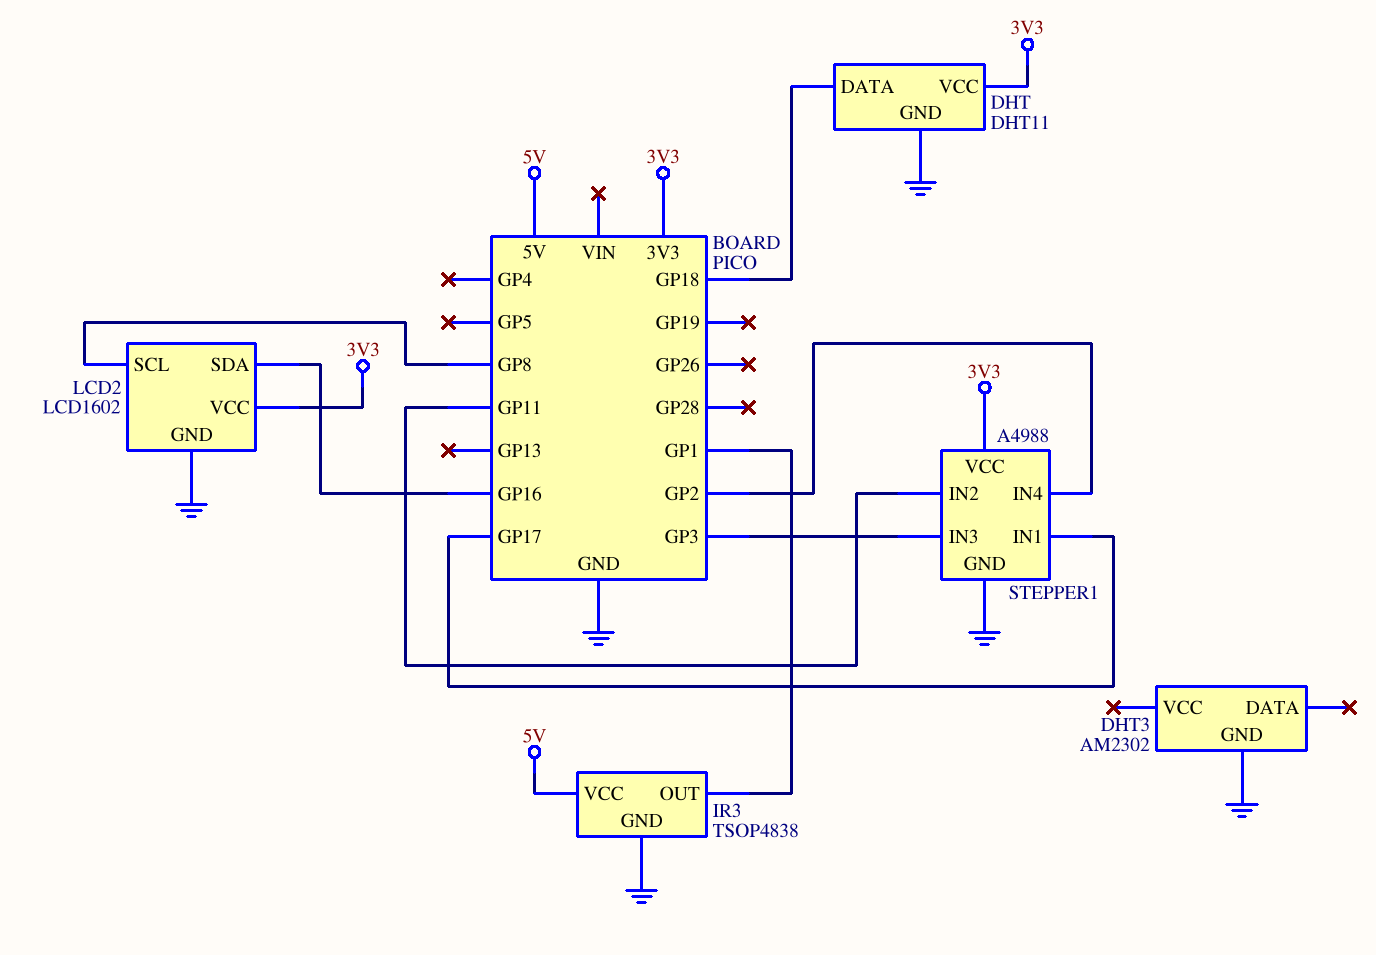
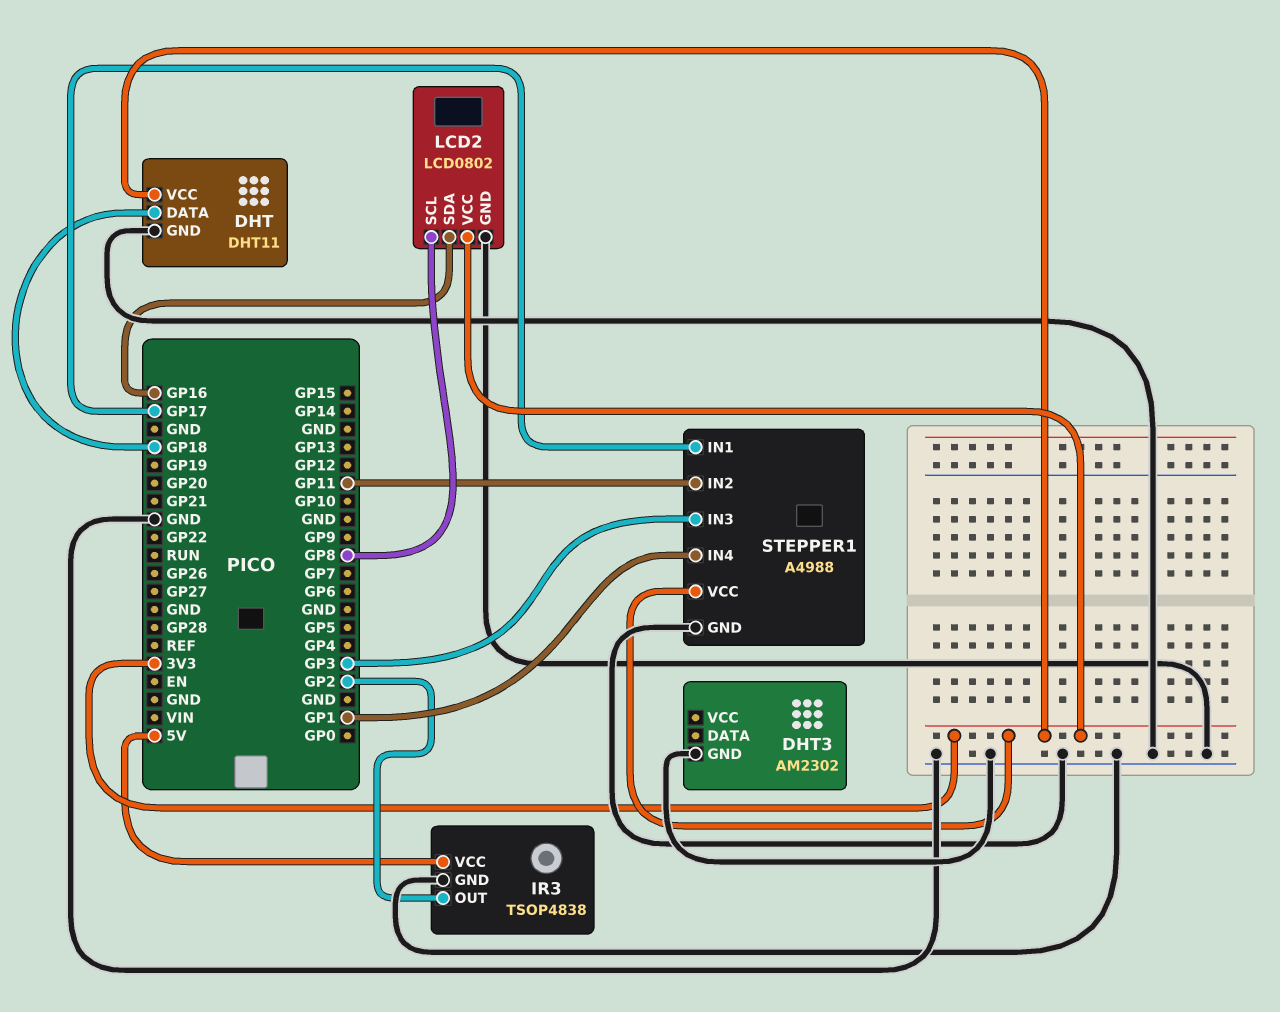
IR3 pin OUT: GP1 -> GP2
LCD2: LCD1602 -> LCD0802
STEPPER1 pin IN4: GP2 -> GP1

